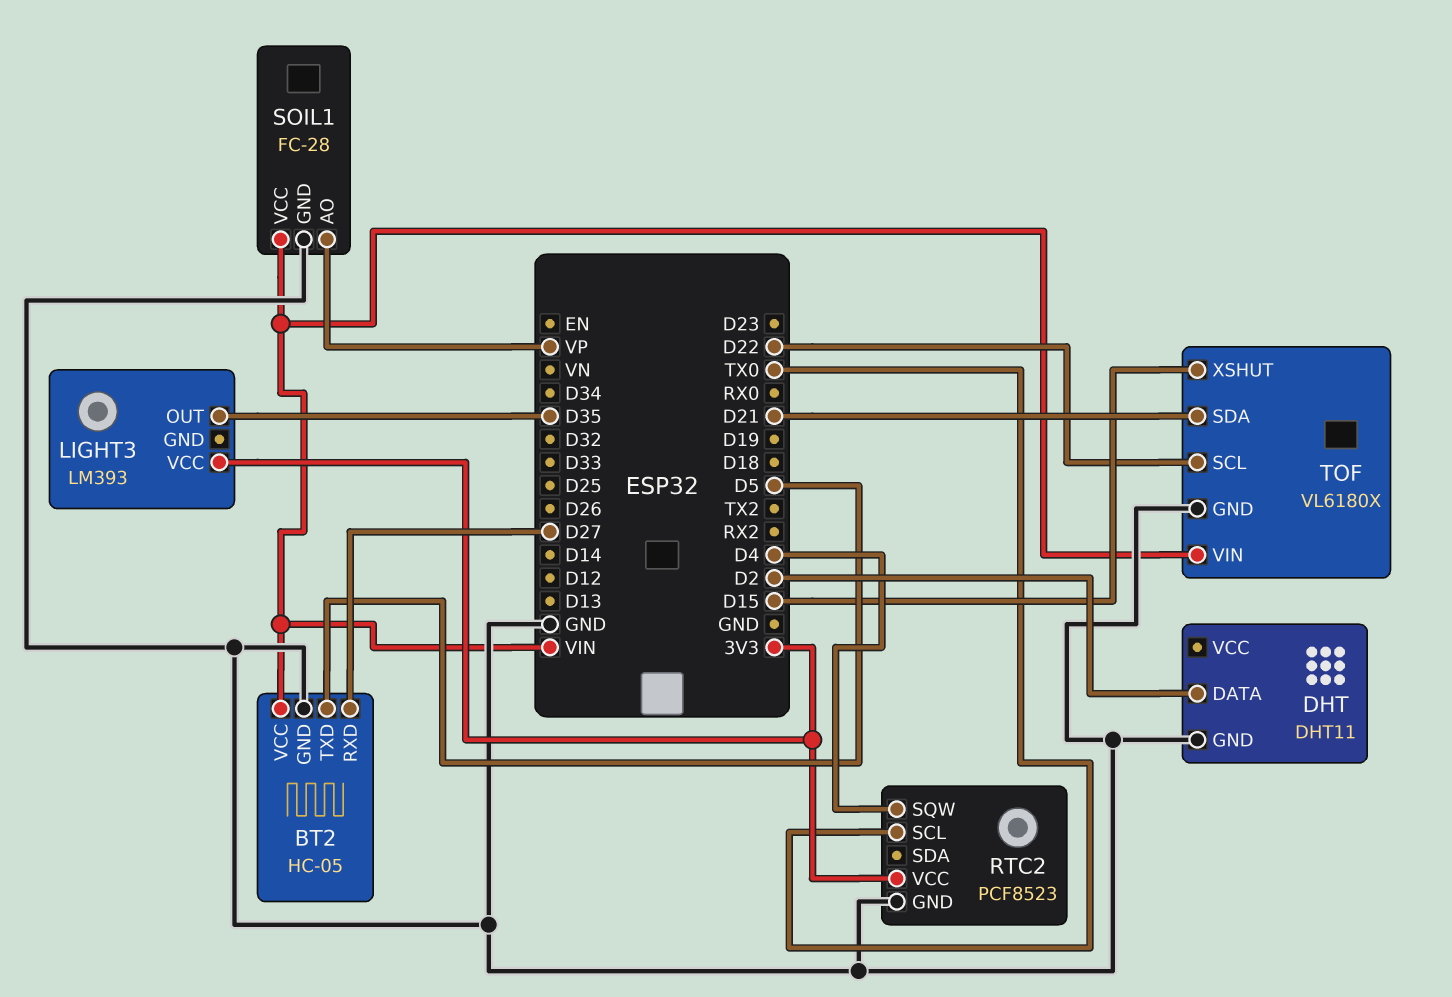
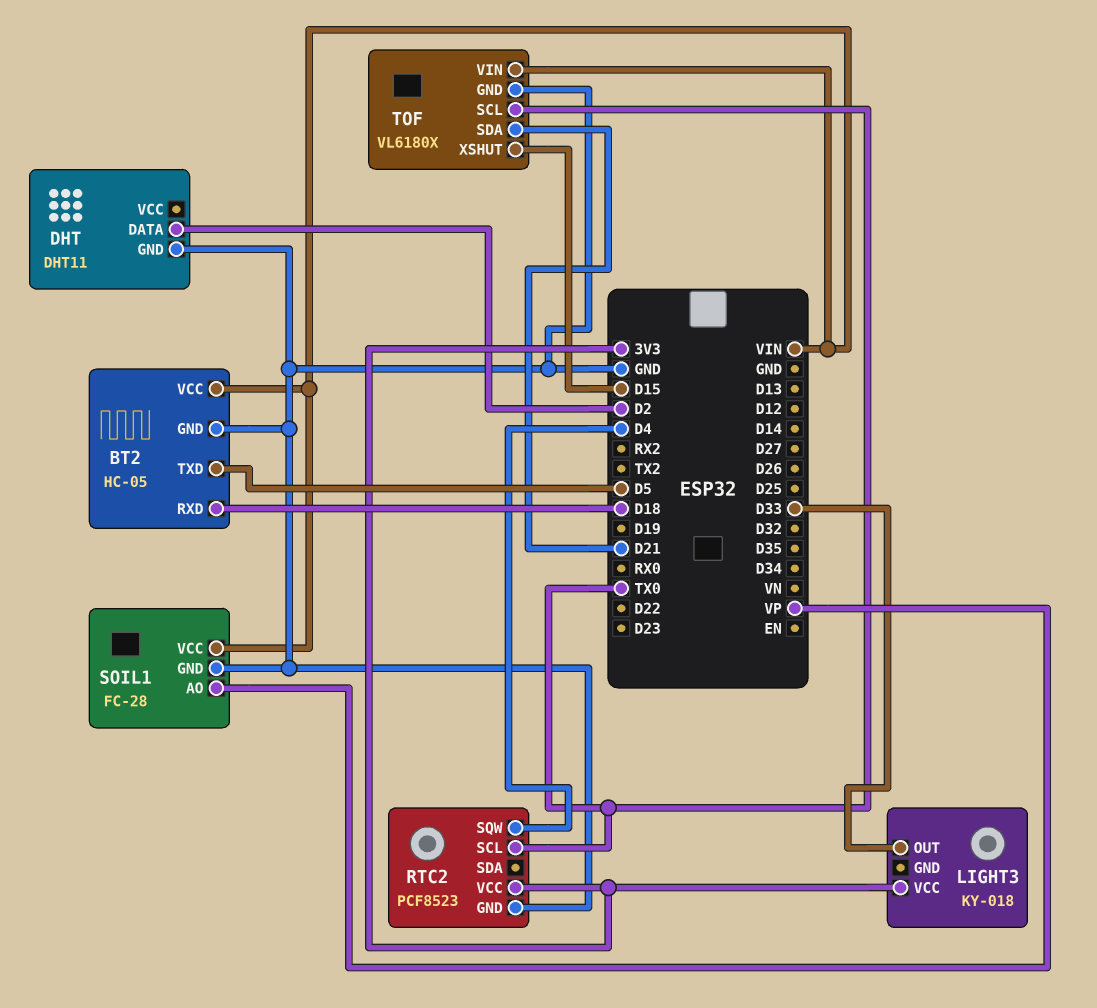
BT2 pin RXD: D27 -> D18
LIGHT3: LM393 -> KY-018
LIGHT3 pin OUT: D35 -> D33
TOF pin SCL: D22 -> TX0

